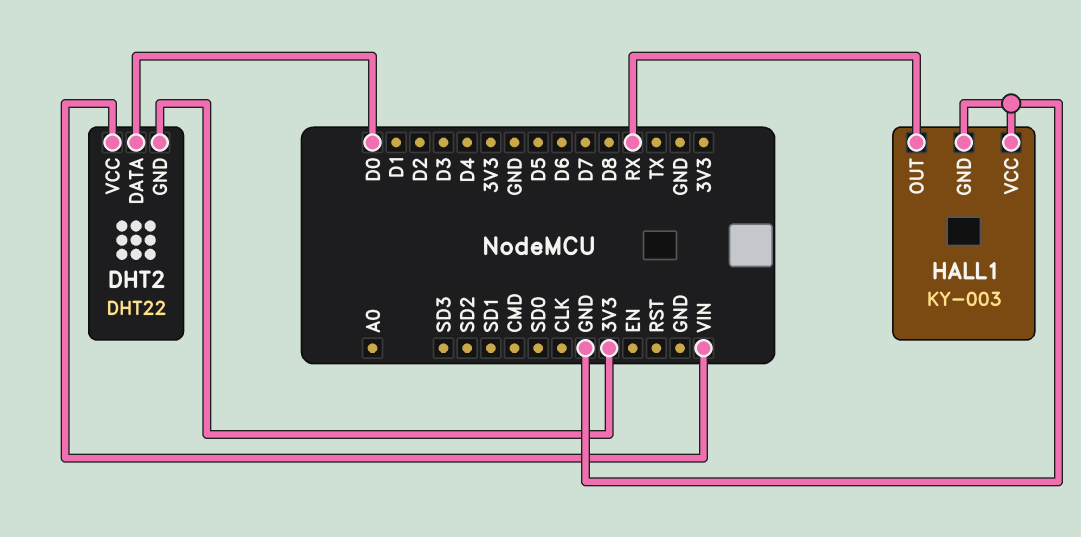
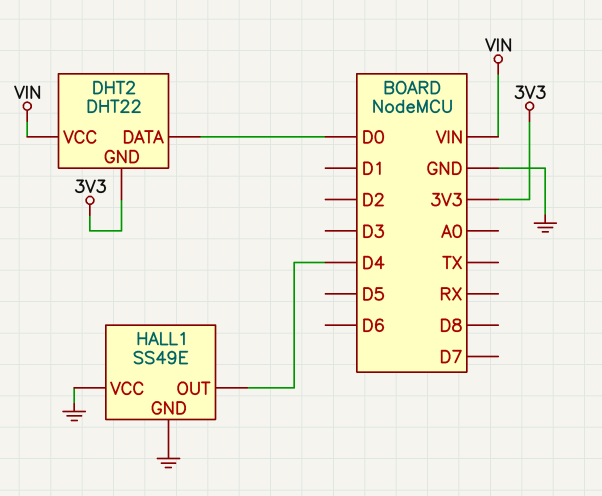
HALL1: KY-003 -> SS49E
HALL1 pin OUT: RX -> D4

